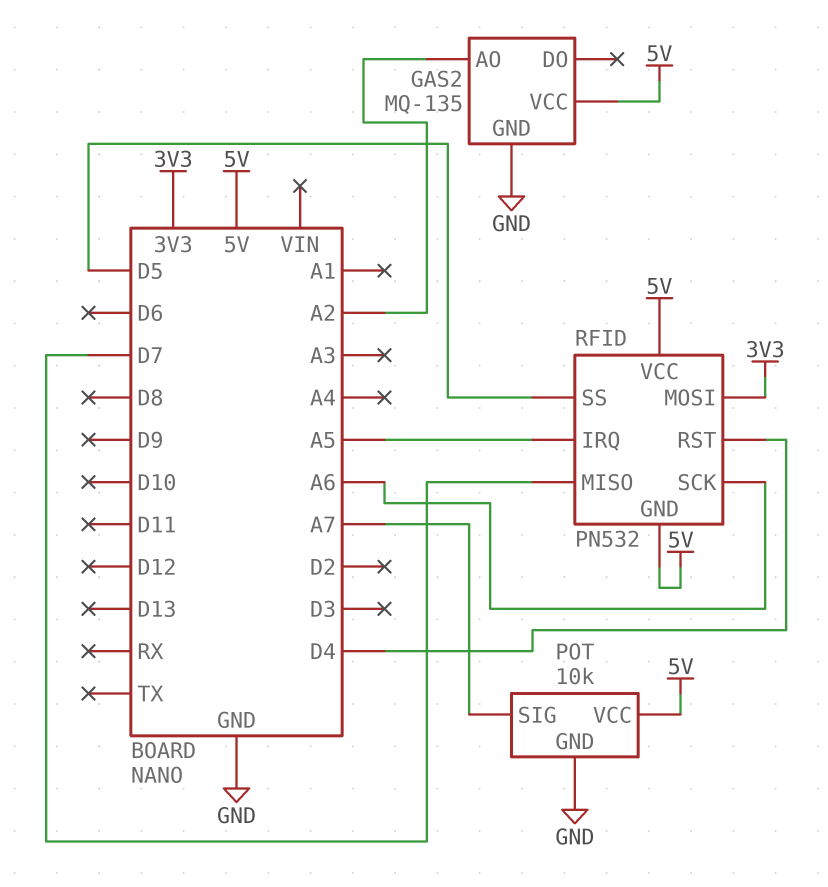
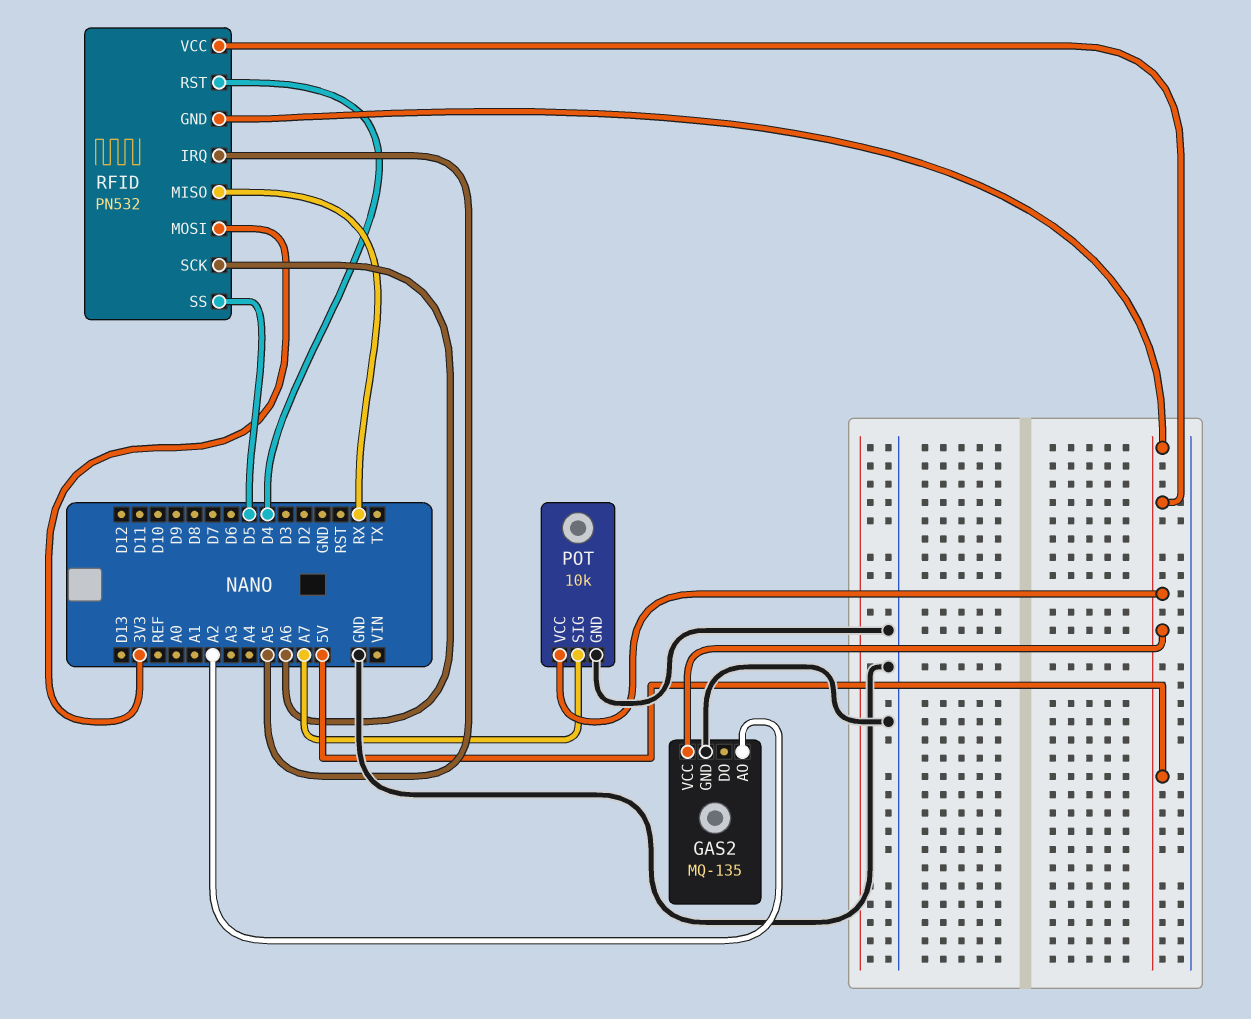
RFID pin MISO: D7 -> RX

